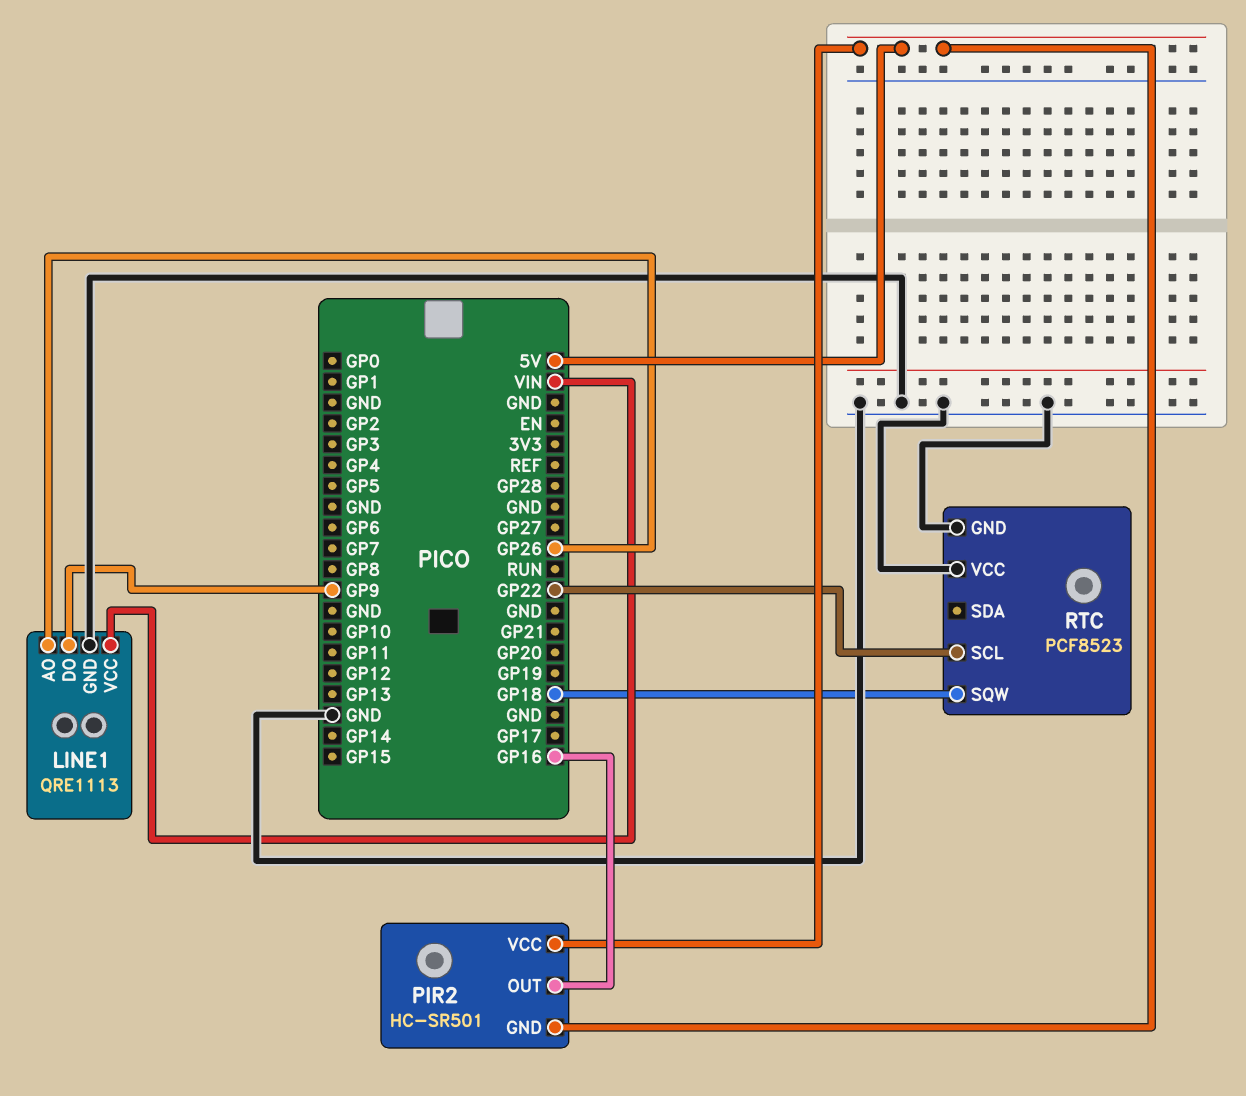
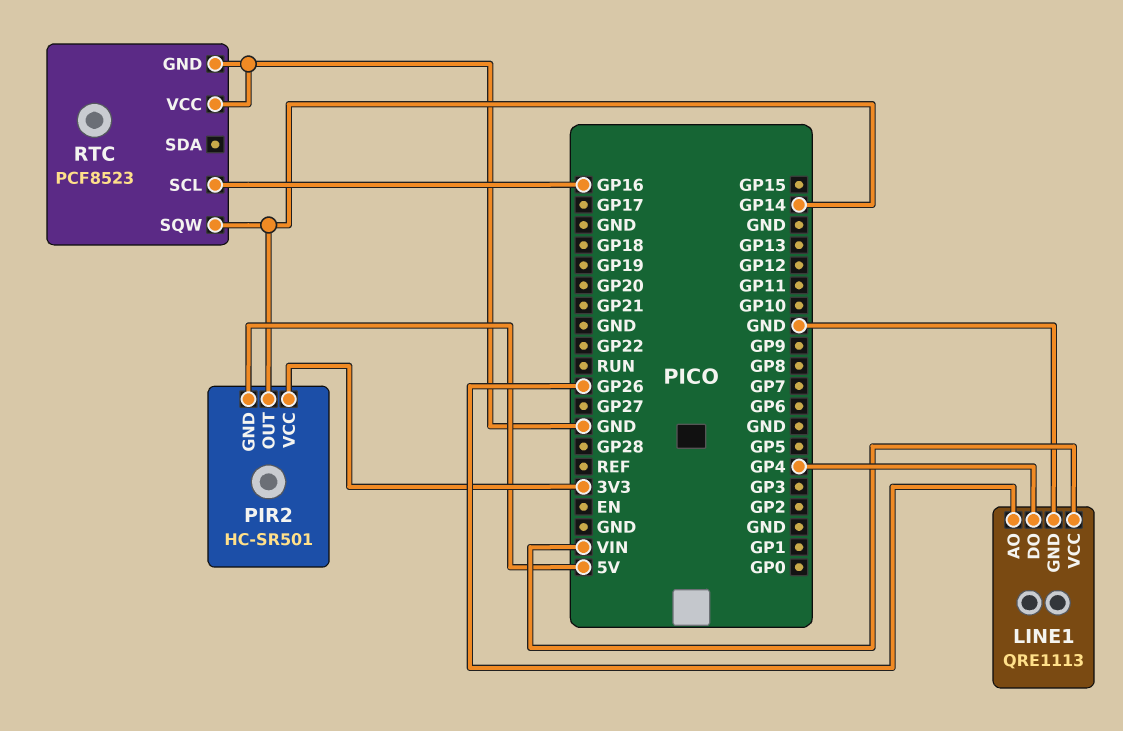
LINE1 pin DO: GP9 -> GP4
PIR2 pin OUT: GP16 -> GP14
PIR2 pin VCC: 5V -> 3V3
RTC pin SCL: GP22 -> GP16
RTC pin SQW: GP18 -> GP14

